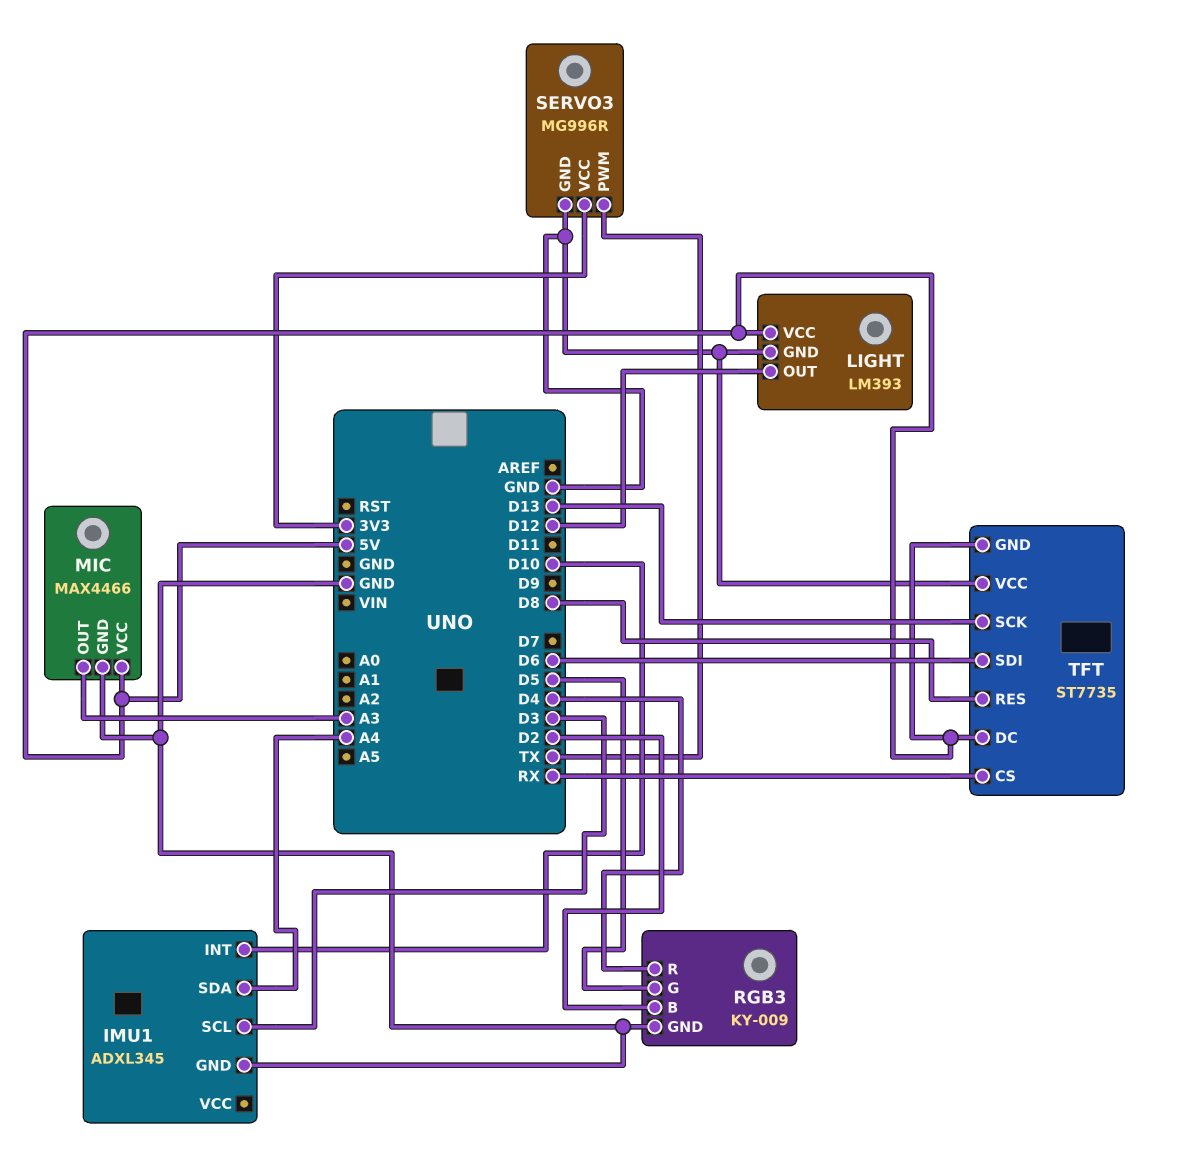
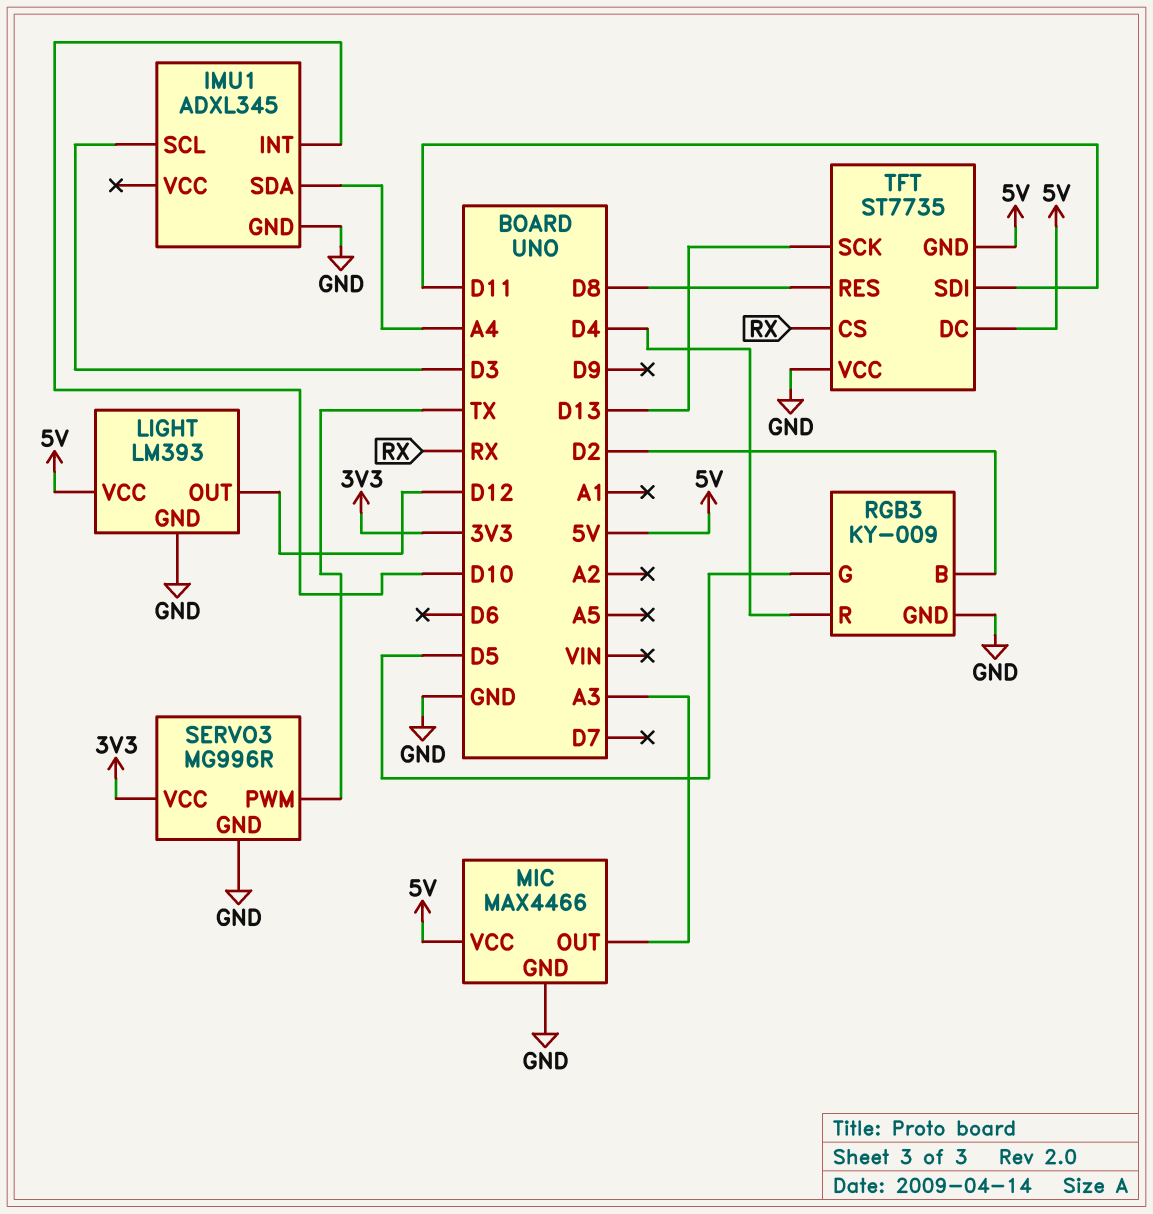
TFT pin SDI: D6 -> D11

